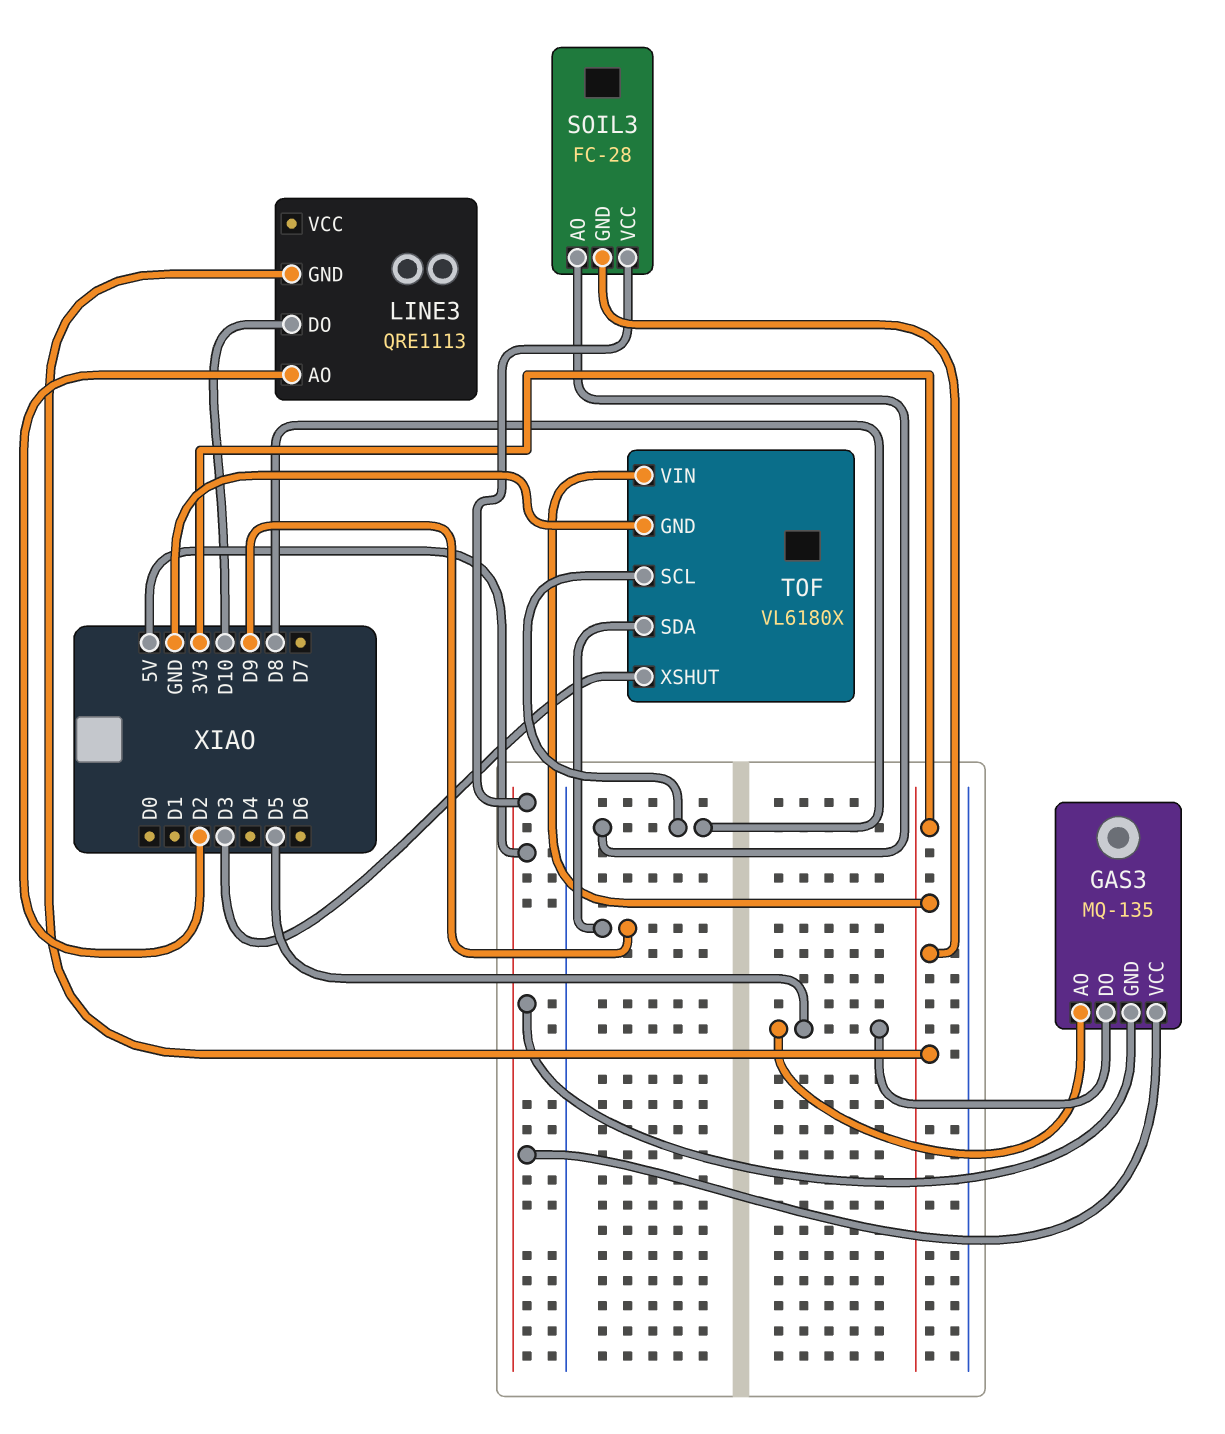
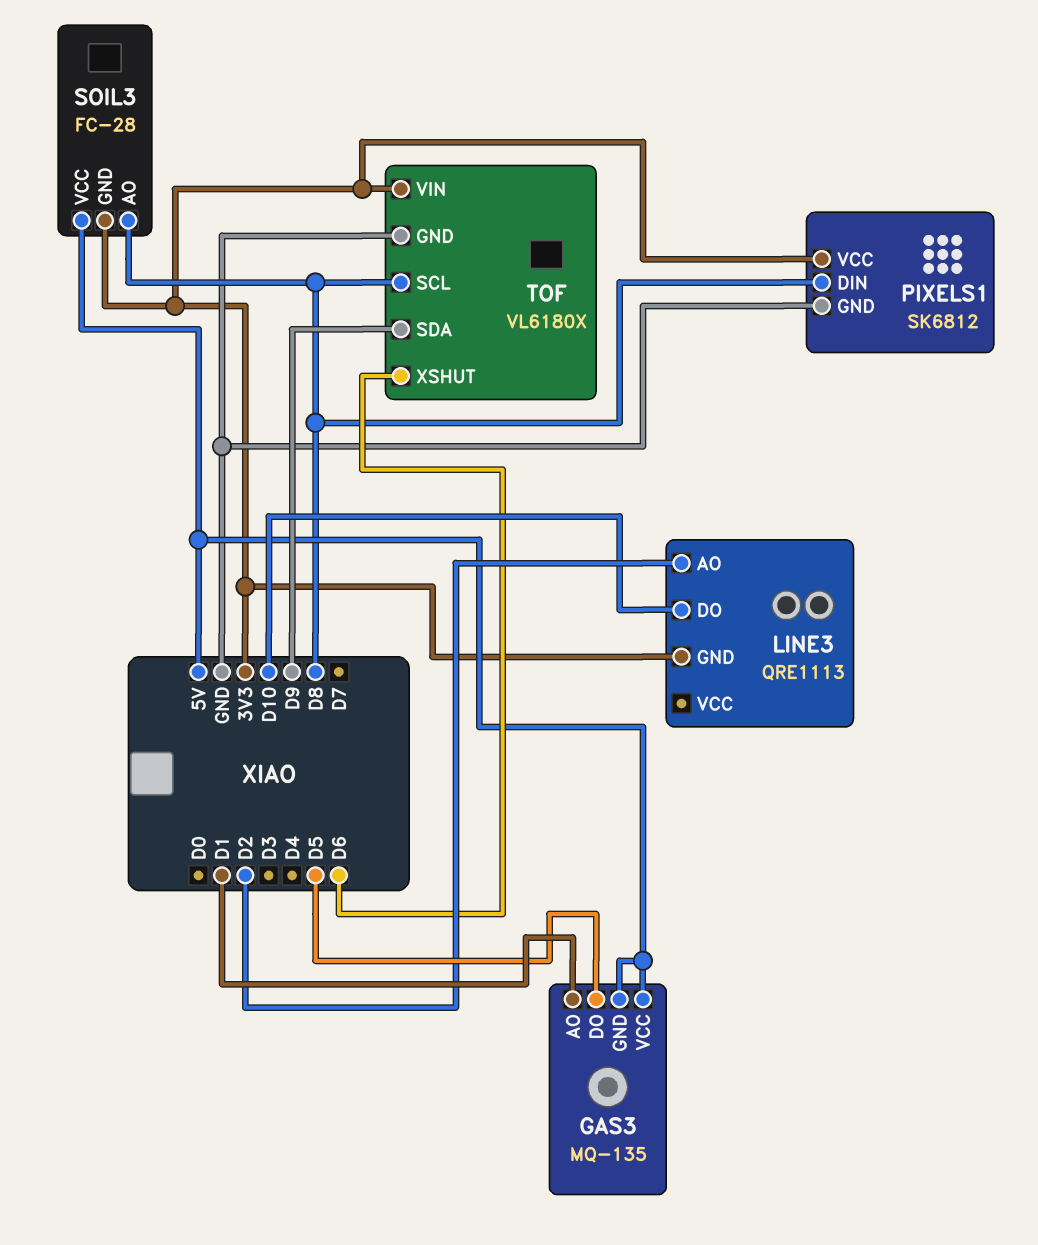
GAS3 pin AO: D5 -> D1
PIXELS1: none -> SK6812
PIXELS1 pin DIN: none -> D8
PIXELS1 pin GND: none -> GND
PIXELS1 pin VCC: none -> 3V3
TOF pin XSHUT: D3 -> D6

